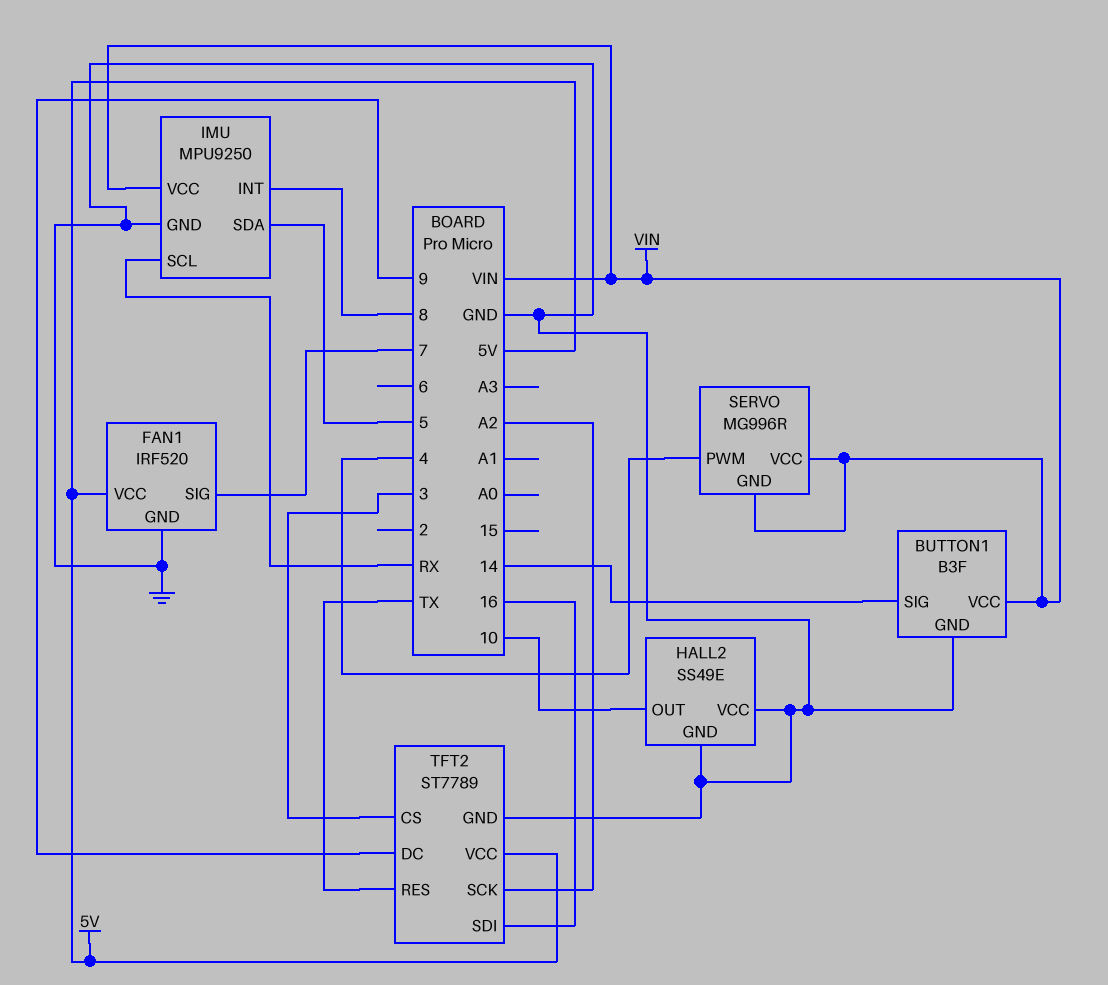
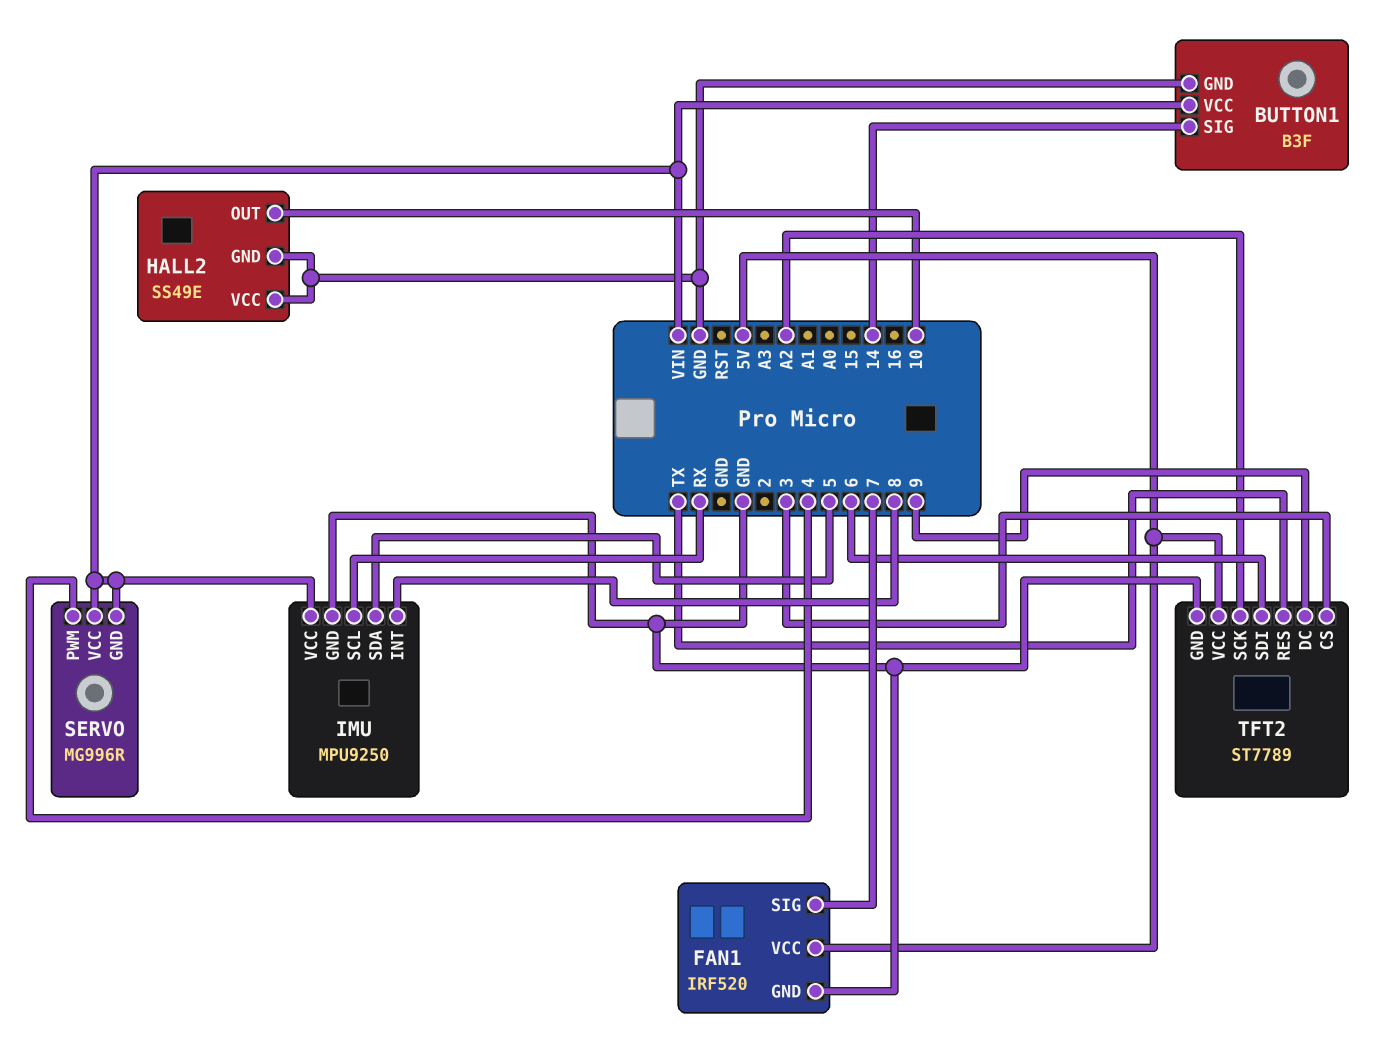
TFT2 pin SDI: 16 -> 6

